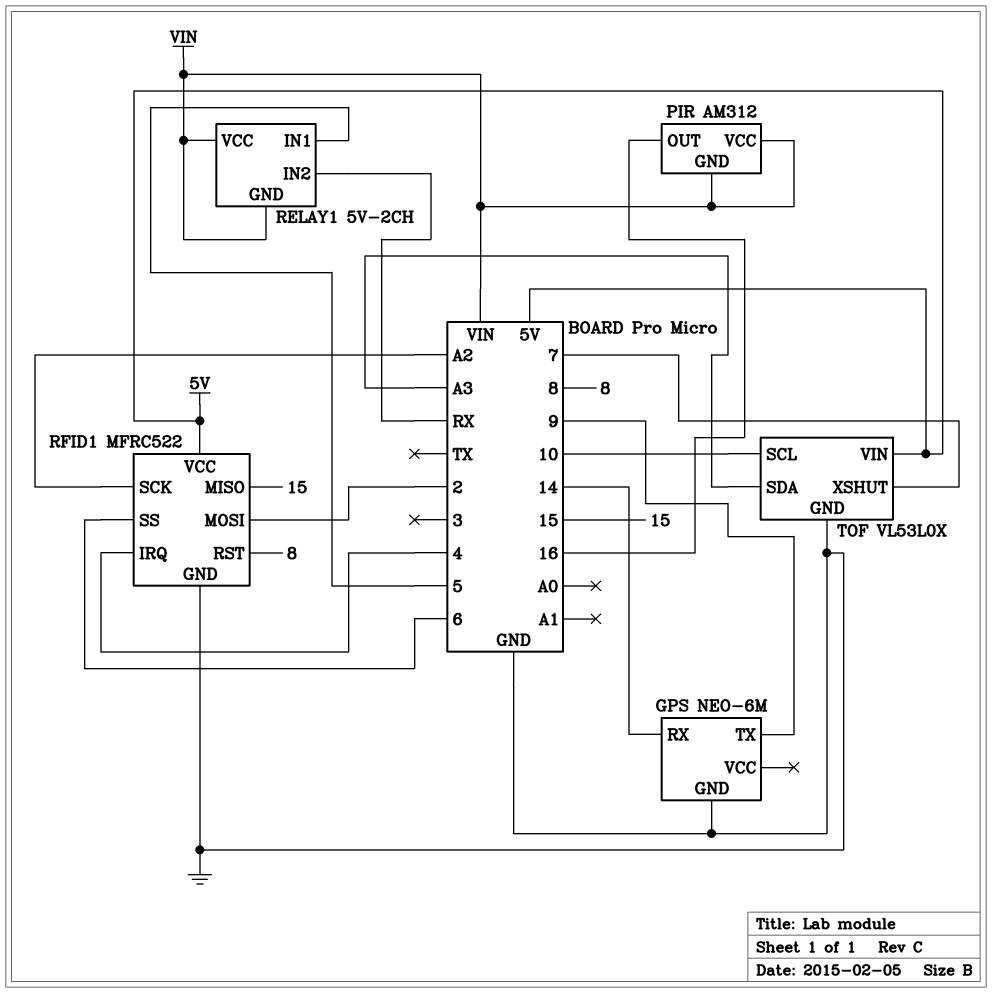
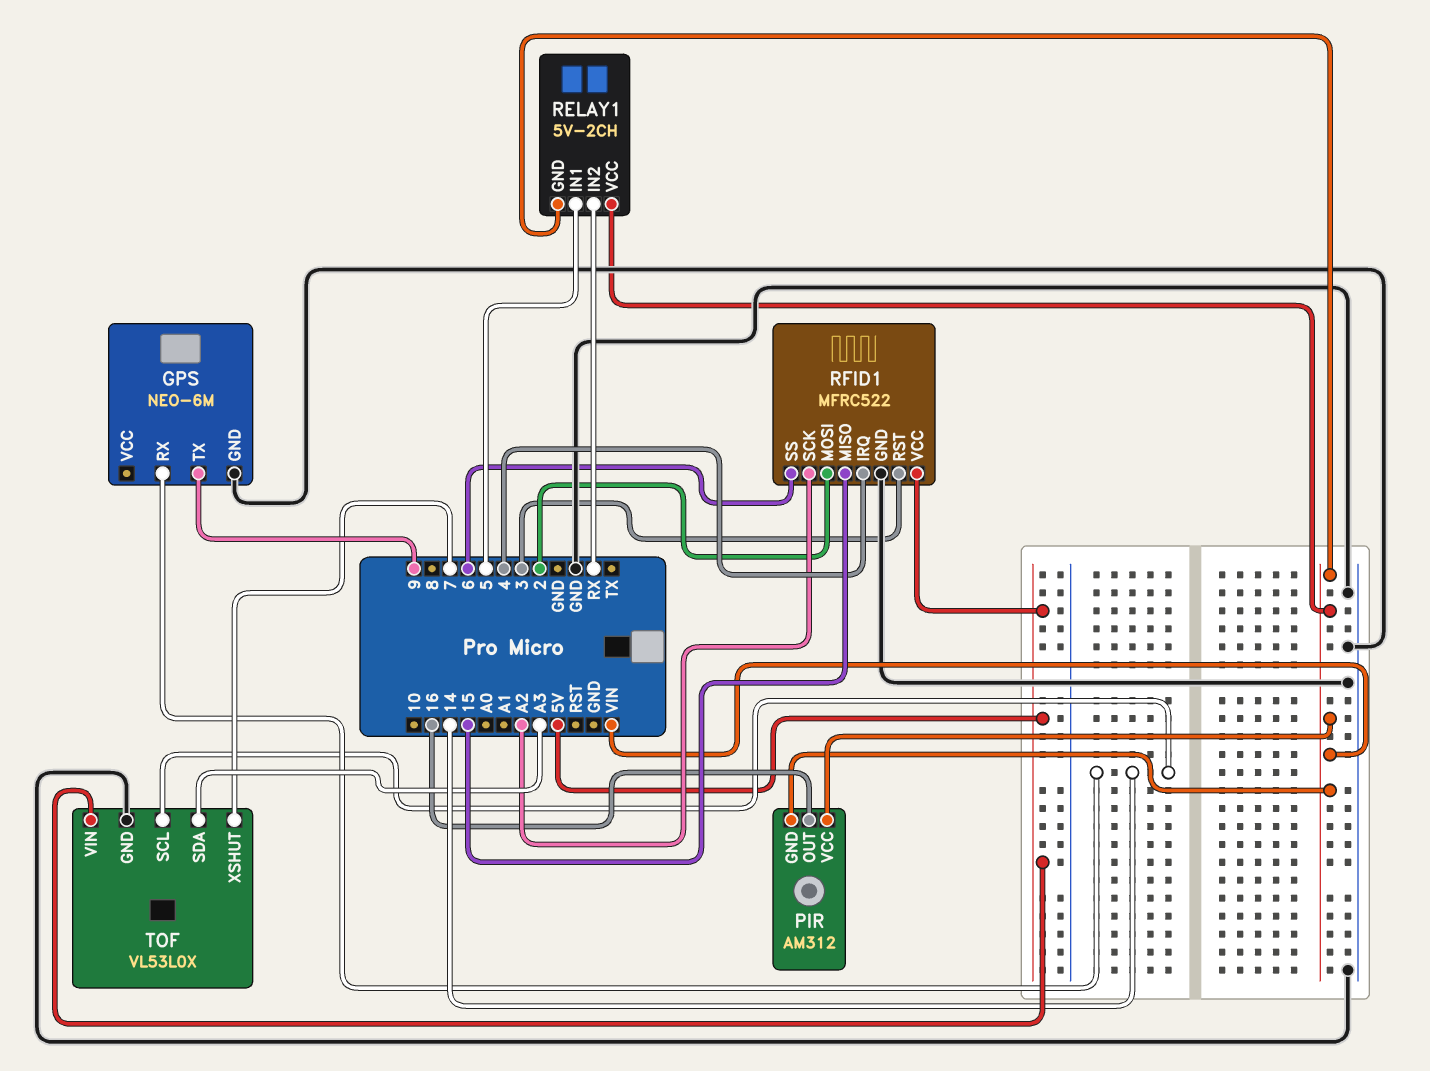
RFID1 pin RST: 8 -> 3
TOF pin SCL: 10 -> 14

